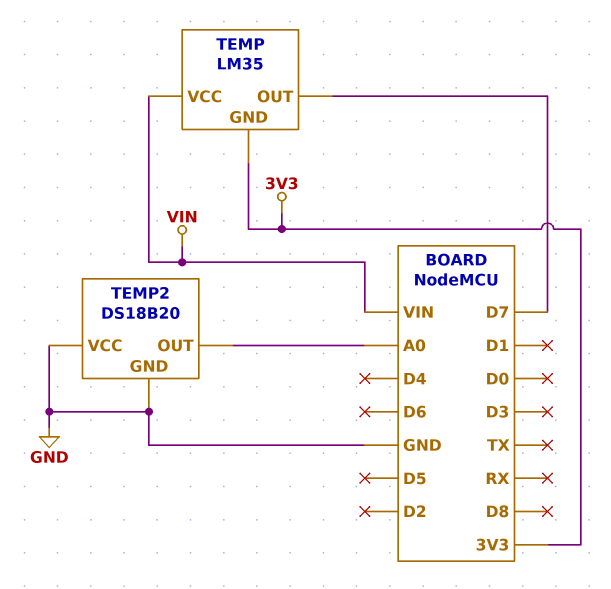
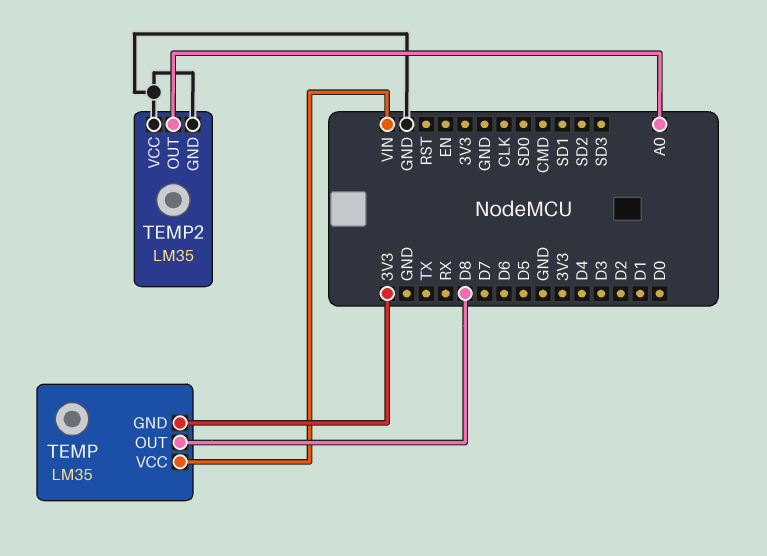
TEMP pin OUT: D7 -> D8
TEMP2: DS18B20 -> LM35

